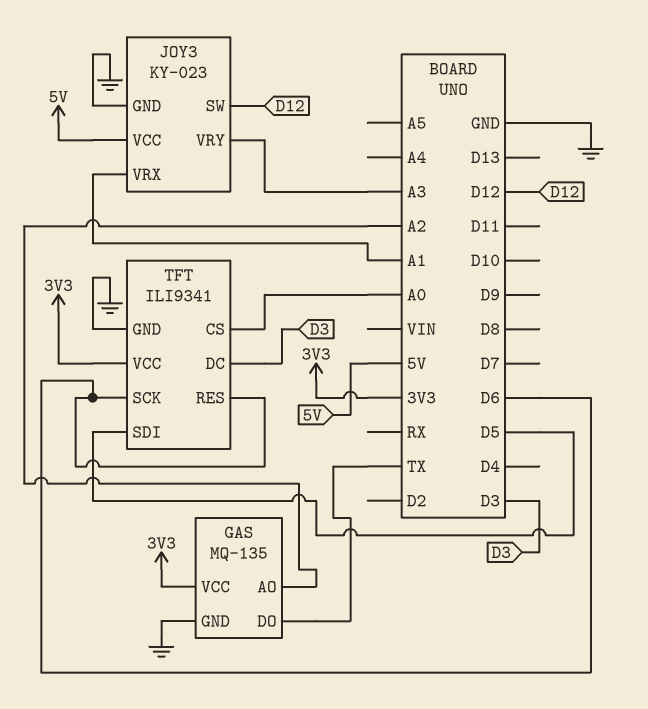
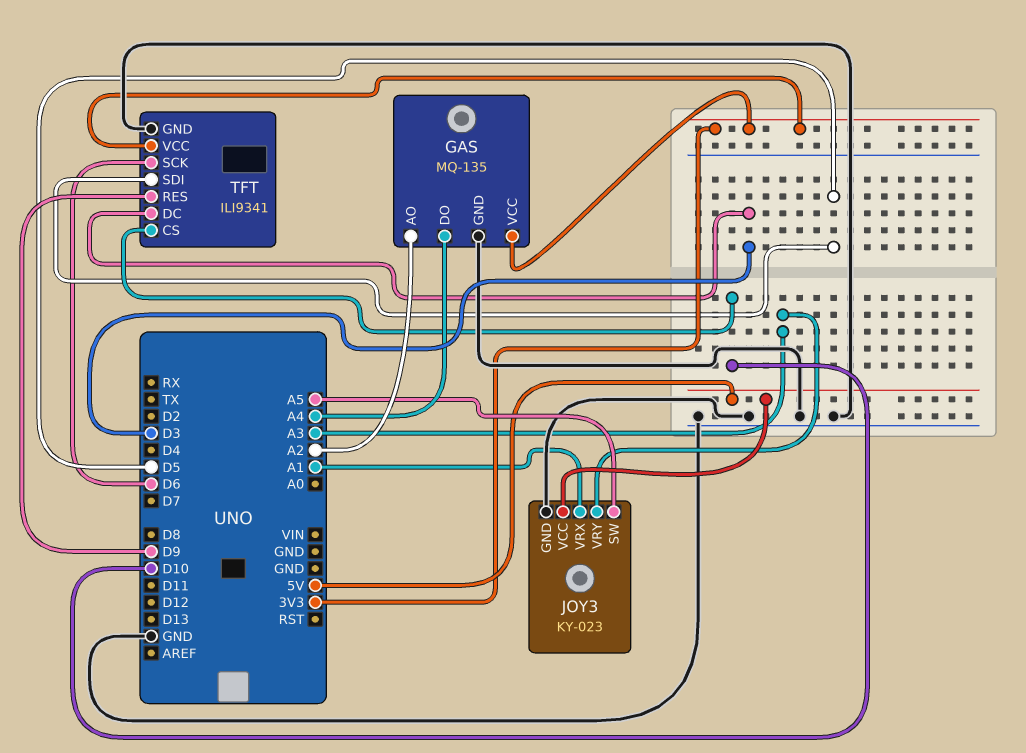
GAS pin DO: TX -> A4
JOY3 pin SW: D12 -> A5
TFT pin CS: A0 -> D10
TFT pin RES: D6 -> D9

